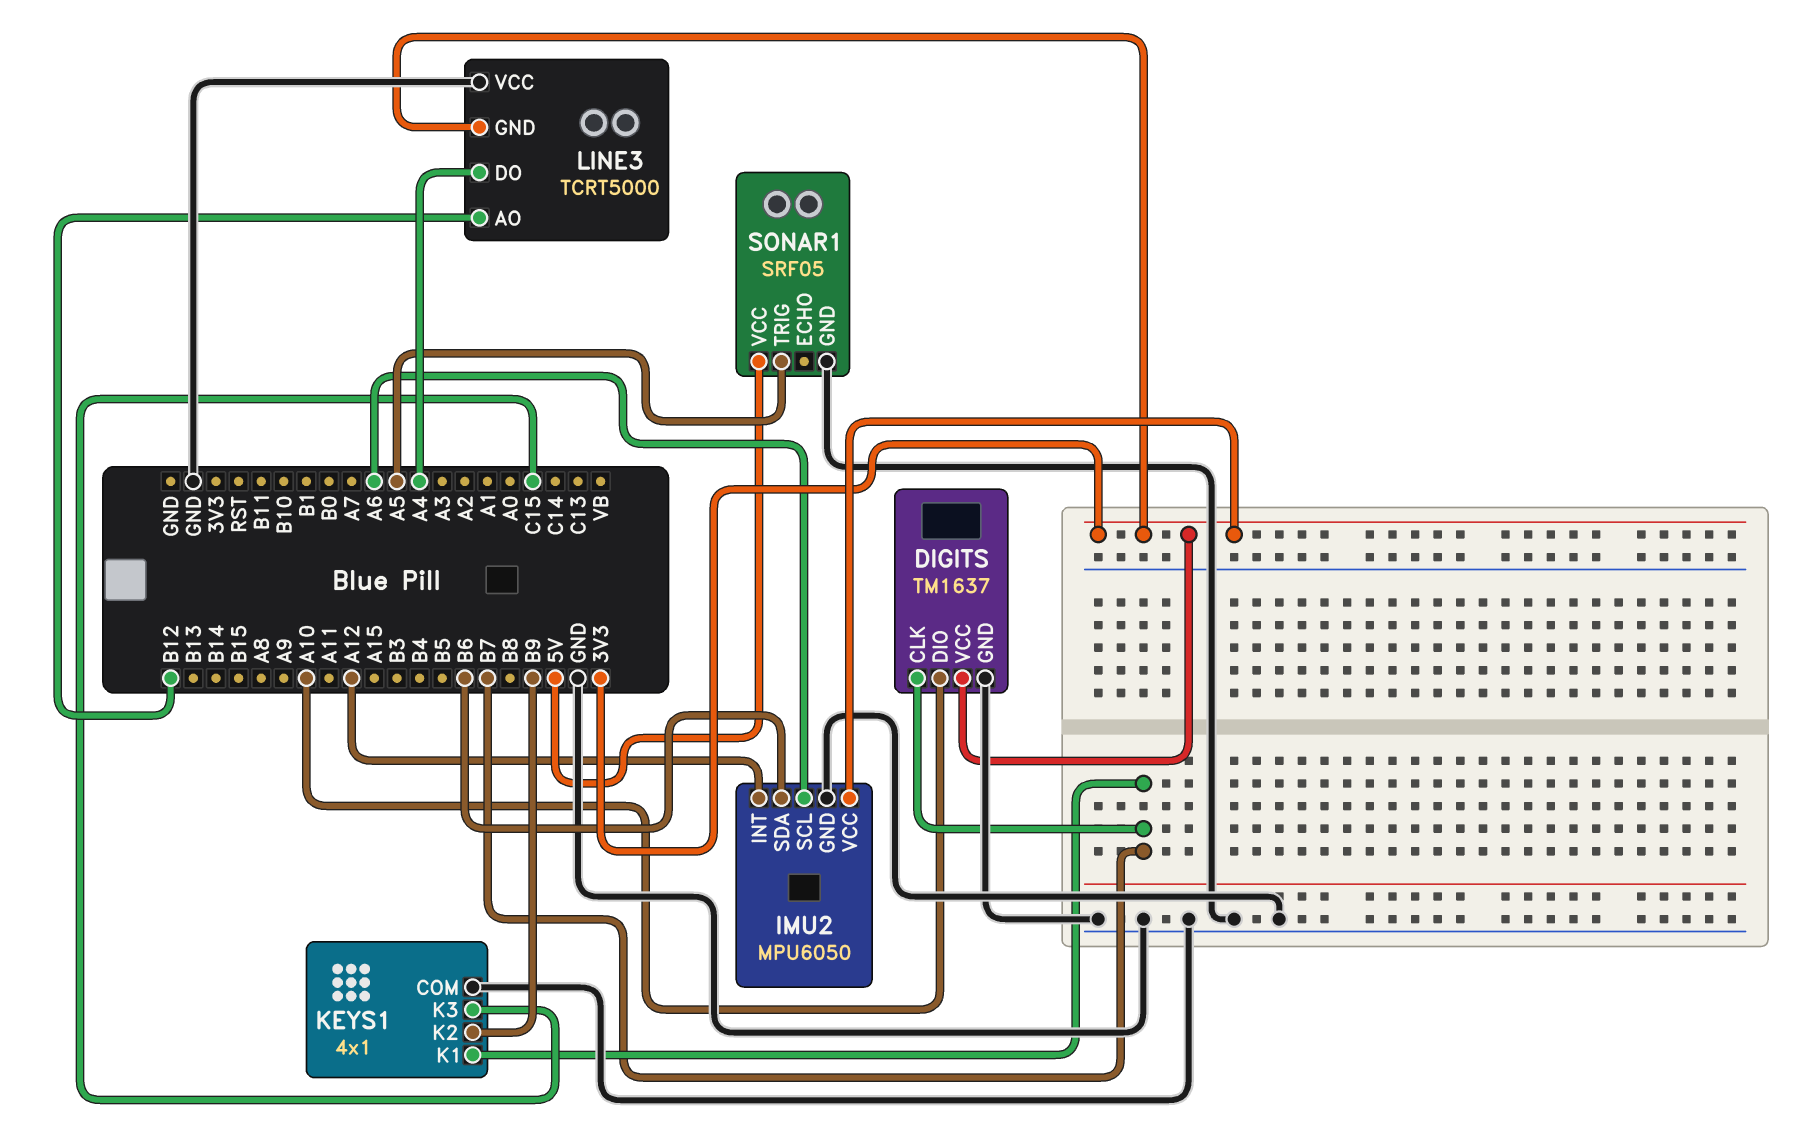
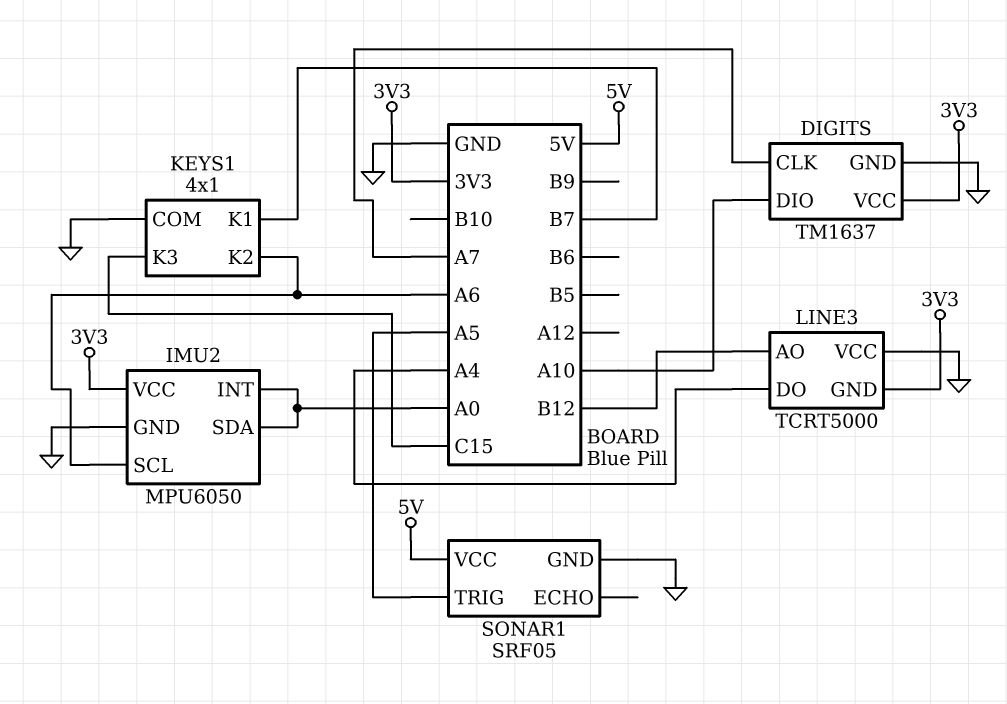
DIGITS pin CLK: B7 -> A7
IMU2 pin INT: A12 -> A0
IMU2 pin SDA: B6 -> A0
KEYS1 pin K2: B9 -> A6

